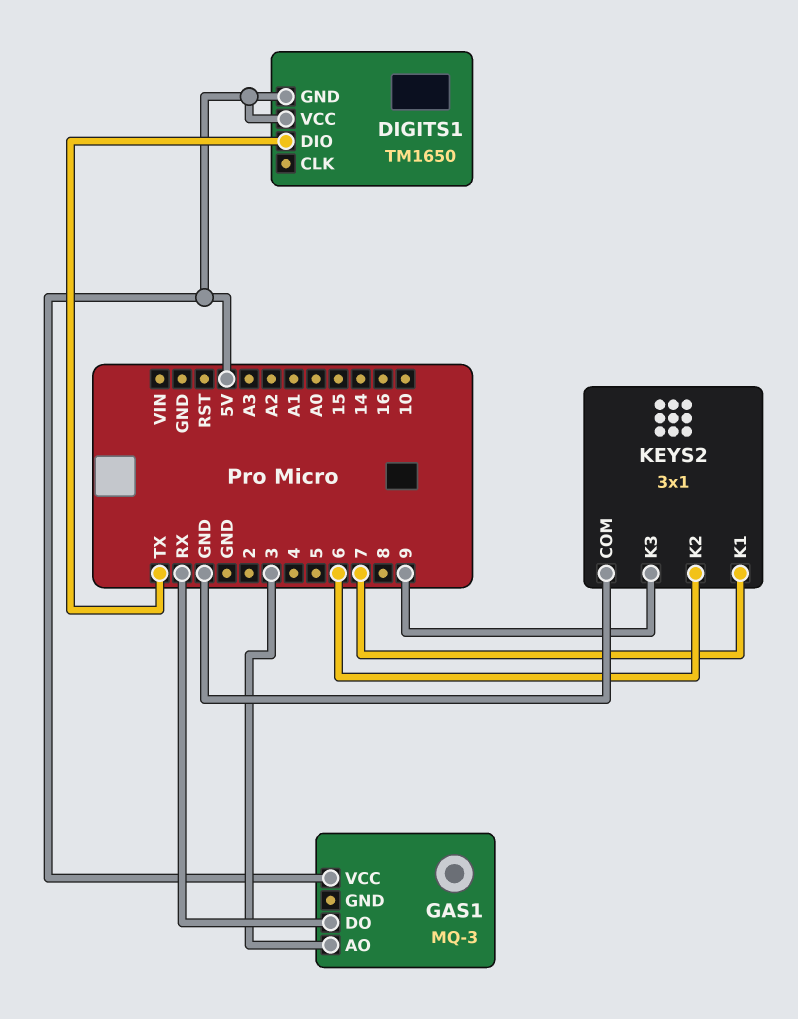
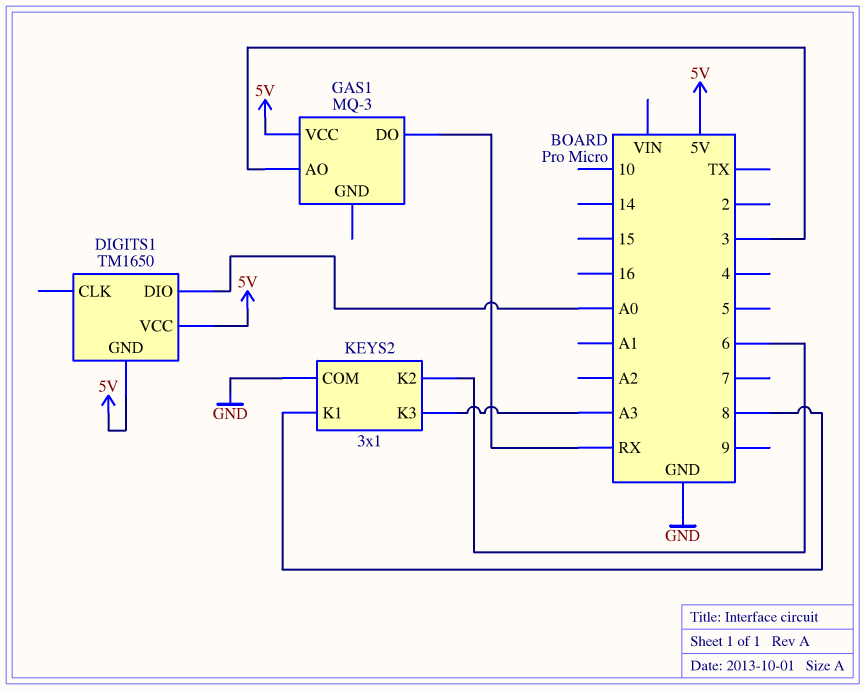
DIGITS1 pin DIO: TX -> A0
KEYS2 pin K1: 7 -> 8
KEYS2 pin K3: 9 -> A3

